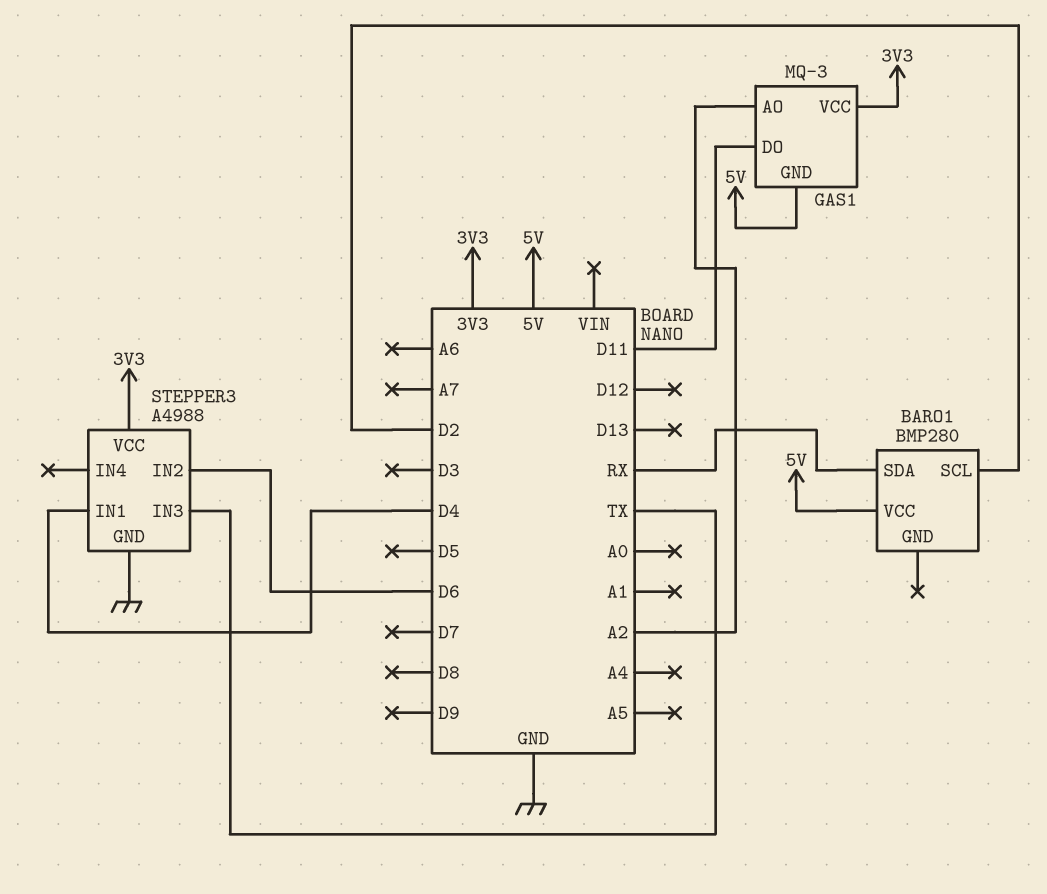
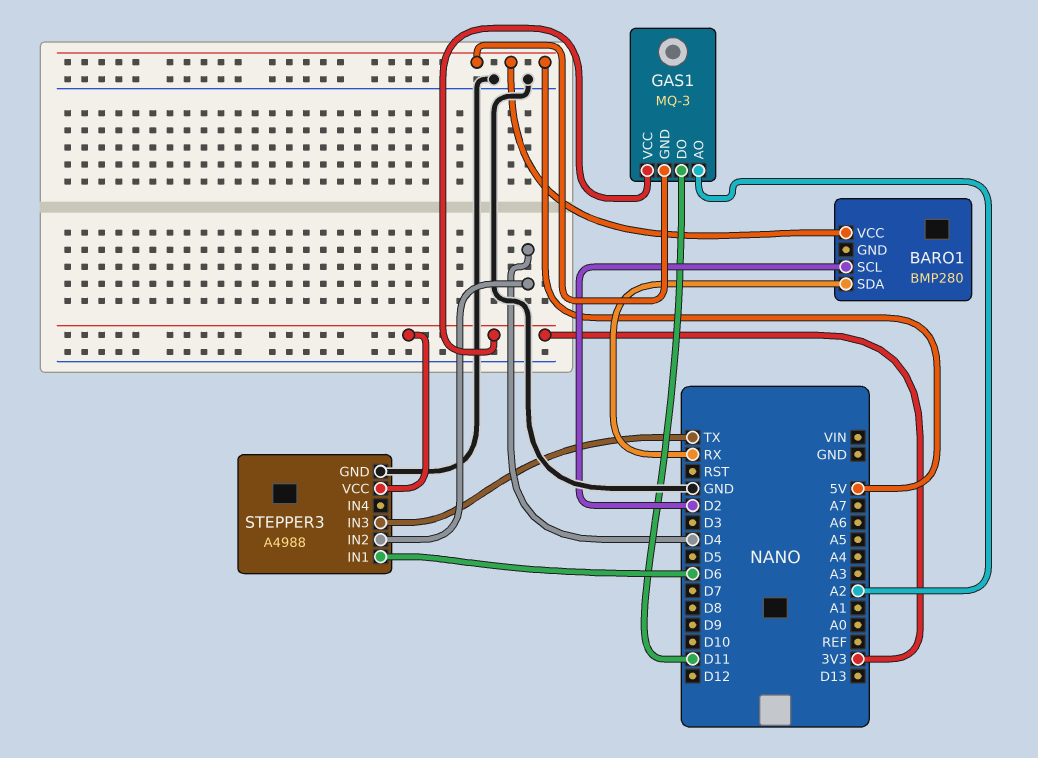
STEPPER3 pin IN1: D4 -> D6
STEPPER3 pin IN2: D6 -> D4

